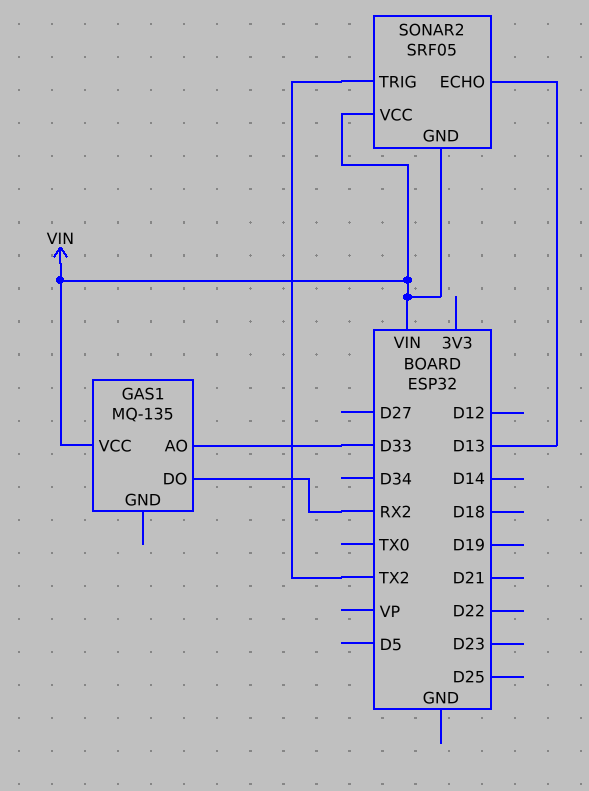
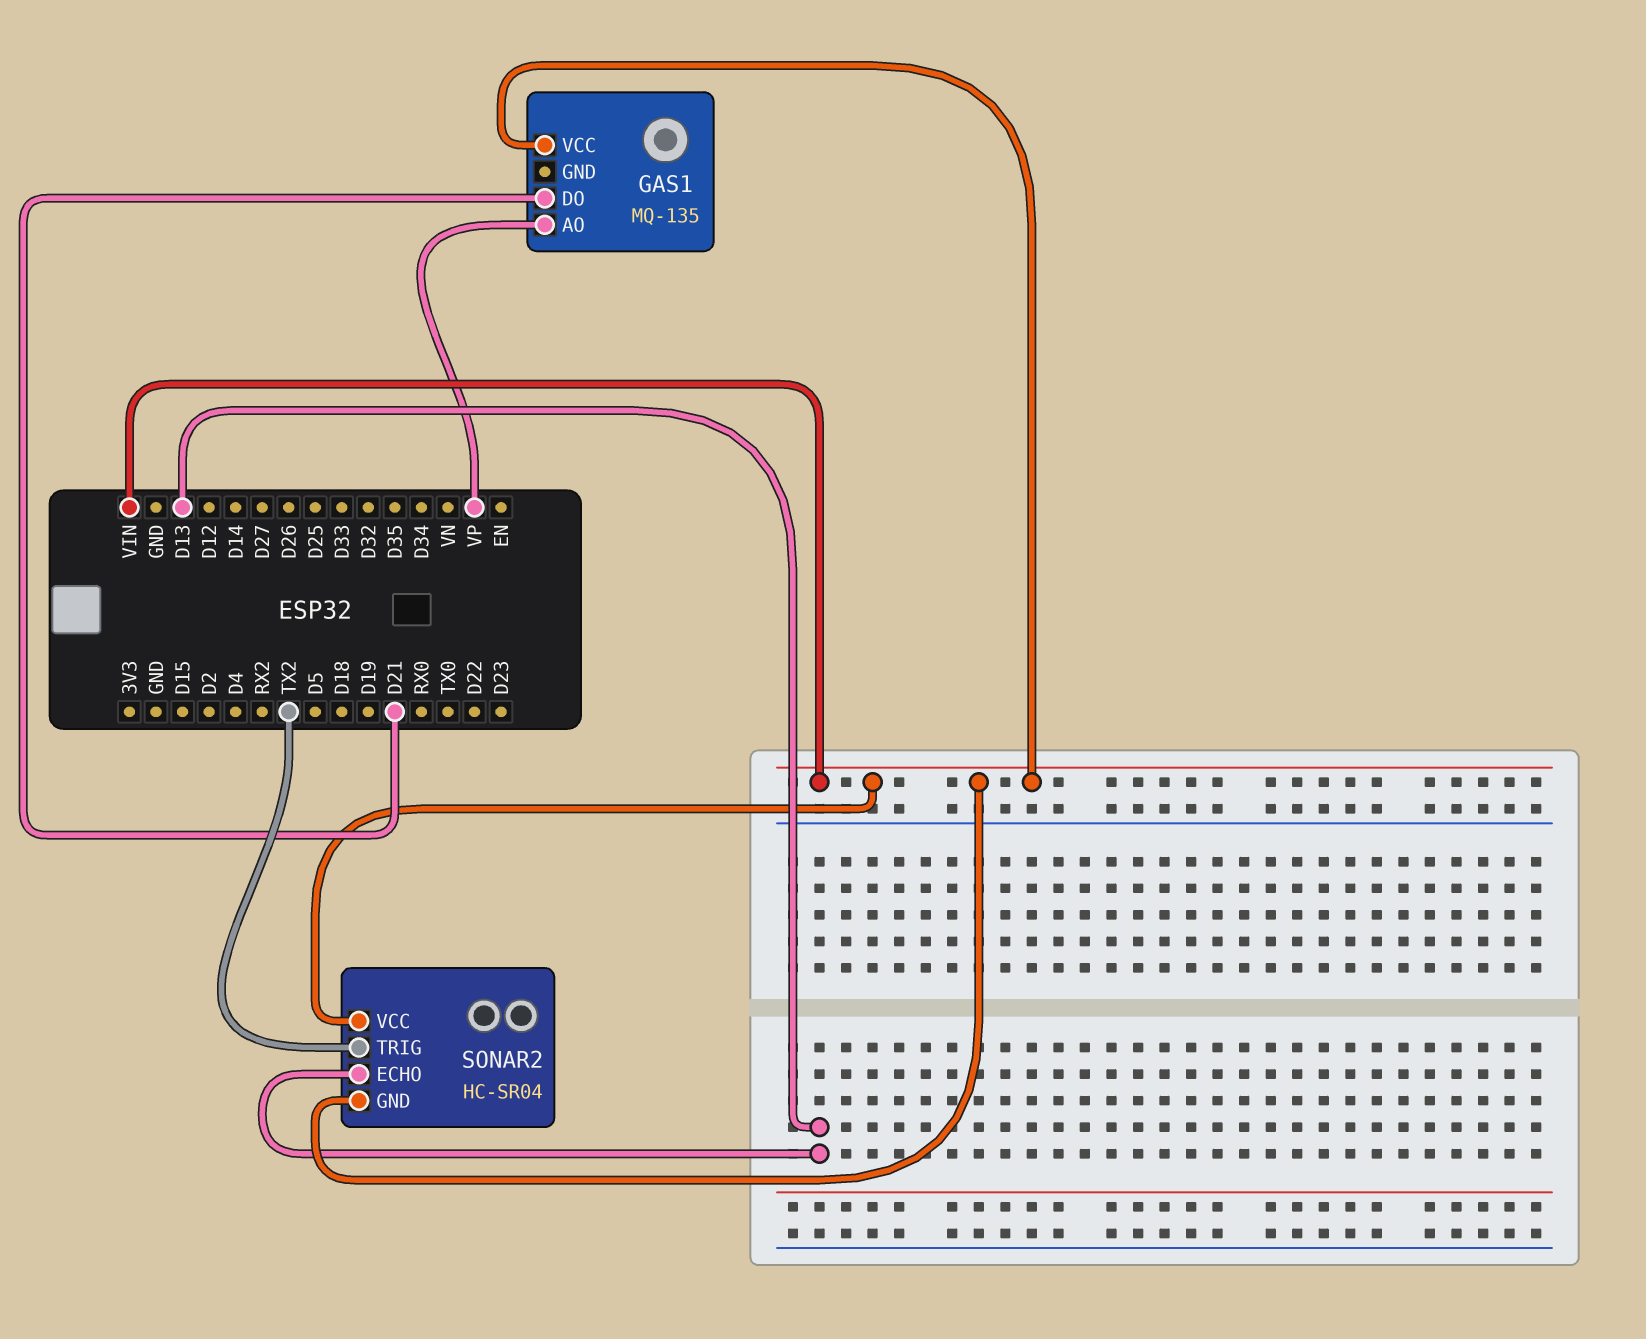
GAS1 pin AO: D33 -> VP
GAS1 pin DO: RX2 -> D21
SONAR2: SRF05 -> HC-SR04

